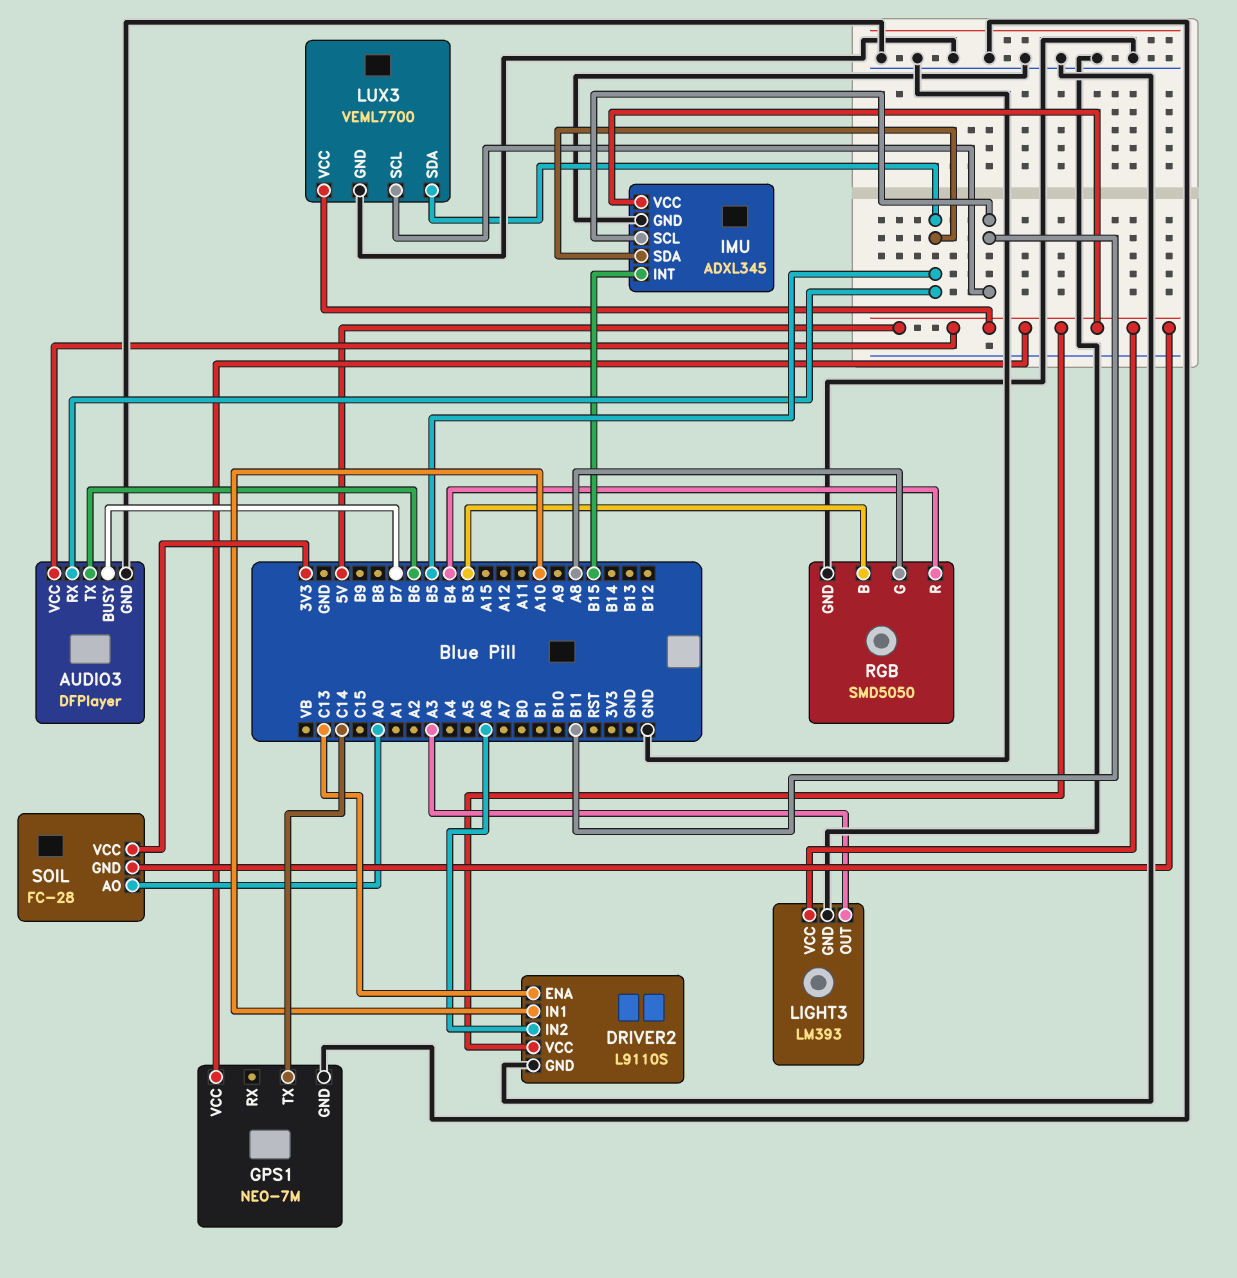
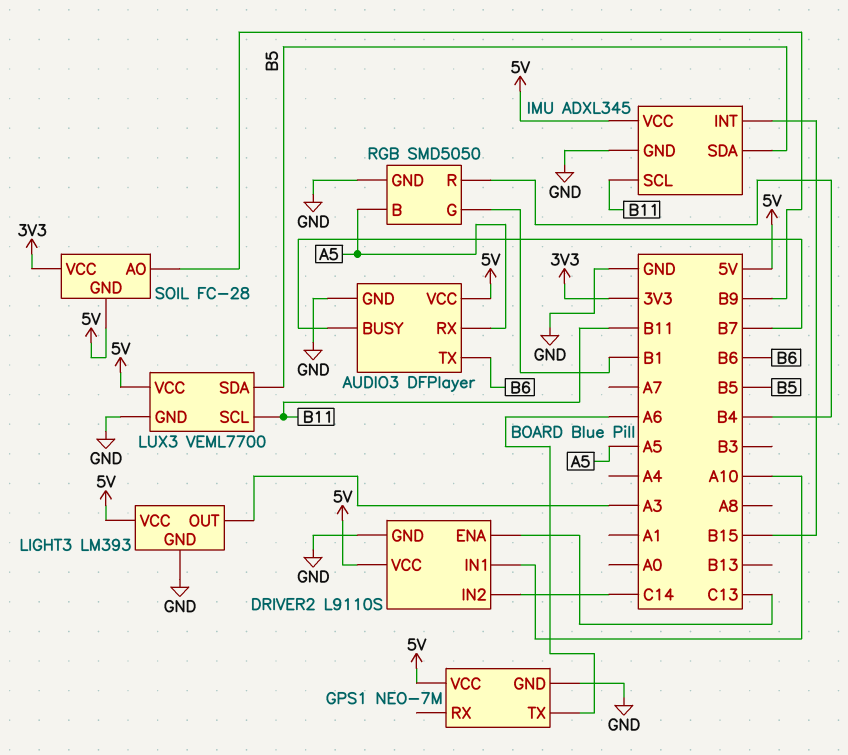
AUDIO3 pin RX: B5 -> A5
DRIVER2 pin IN2: A6 -> C14
GPS1 pin TX: C14 -> A6
RGB pin B: B3 -> A5
RGB pin G: A8 -> B1
SOIL pin AO: A0 -> B9

